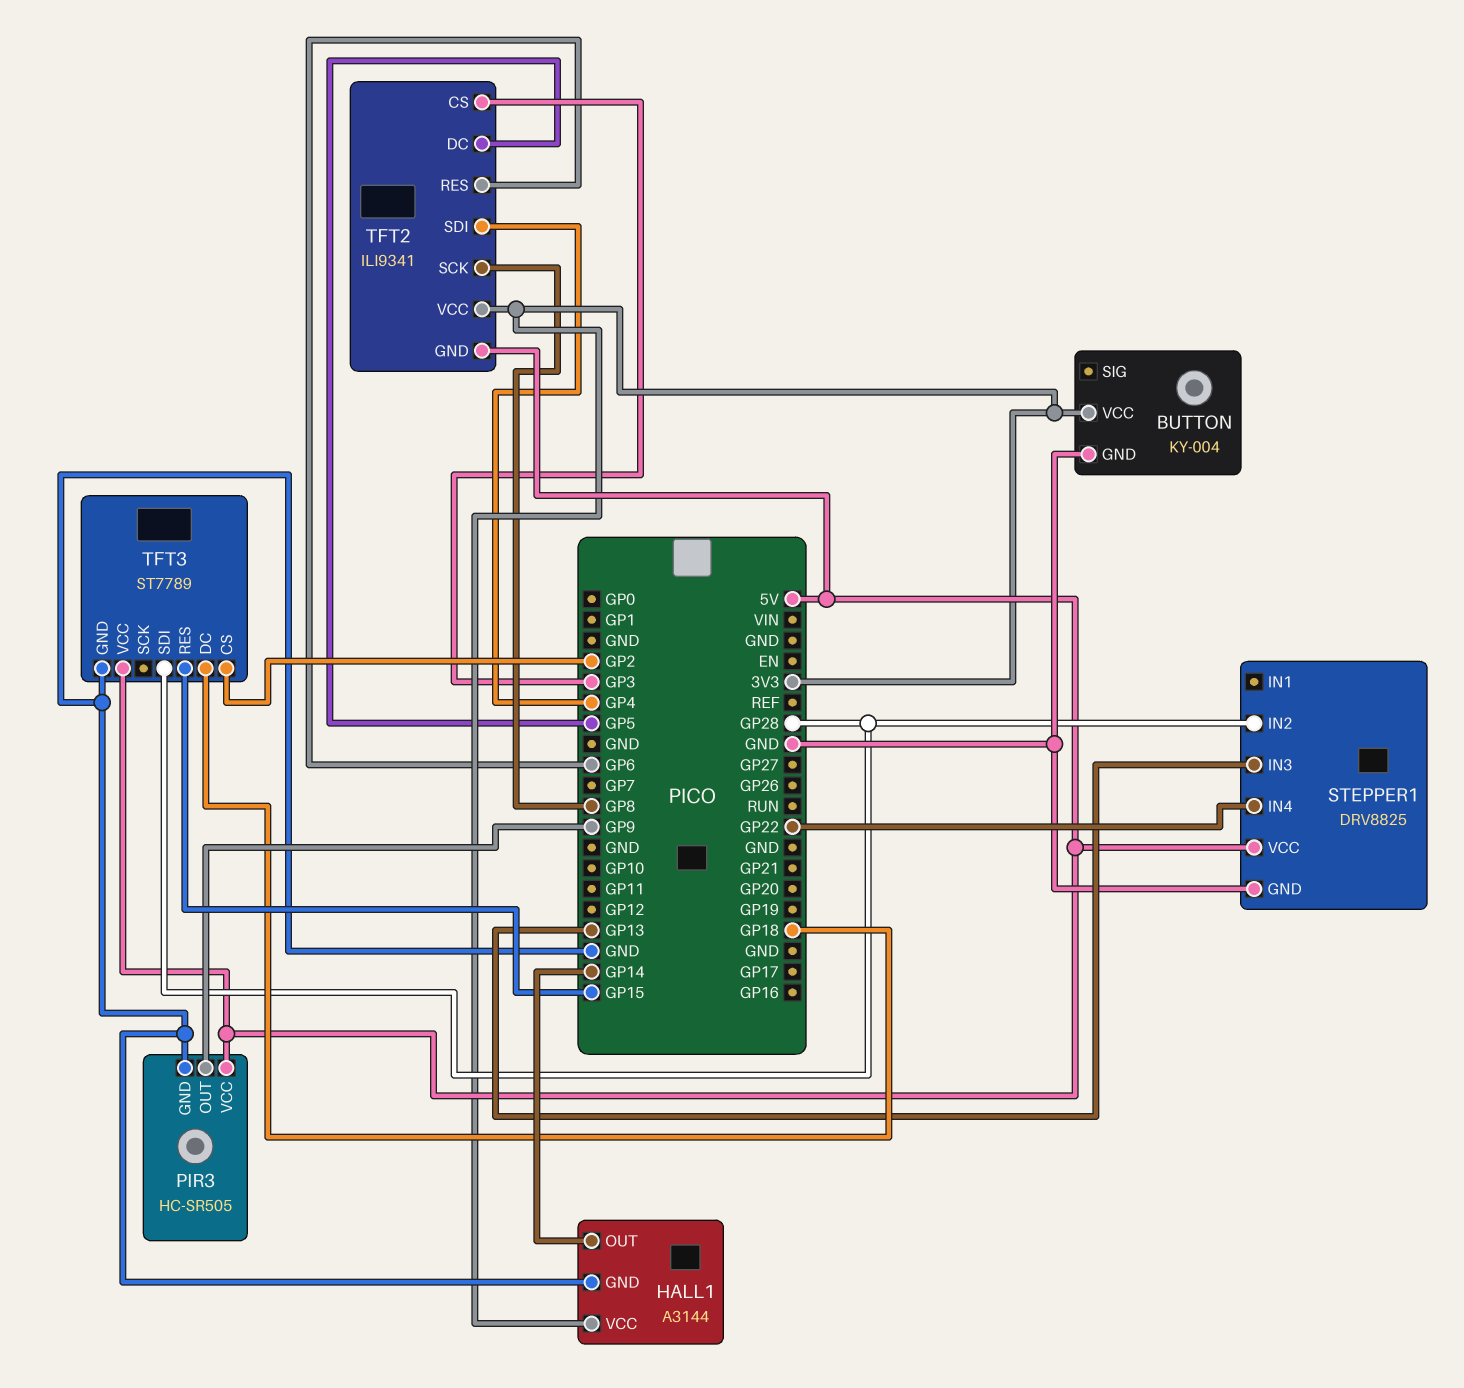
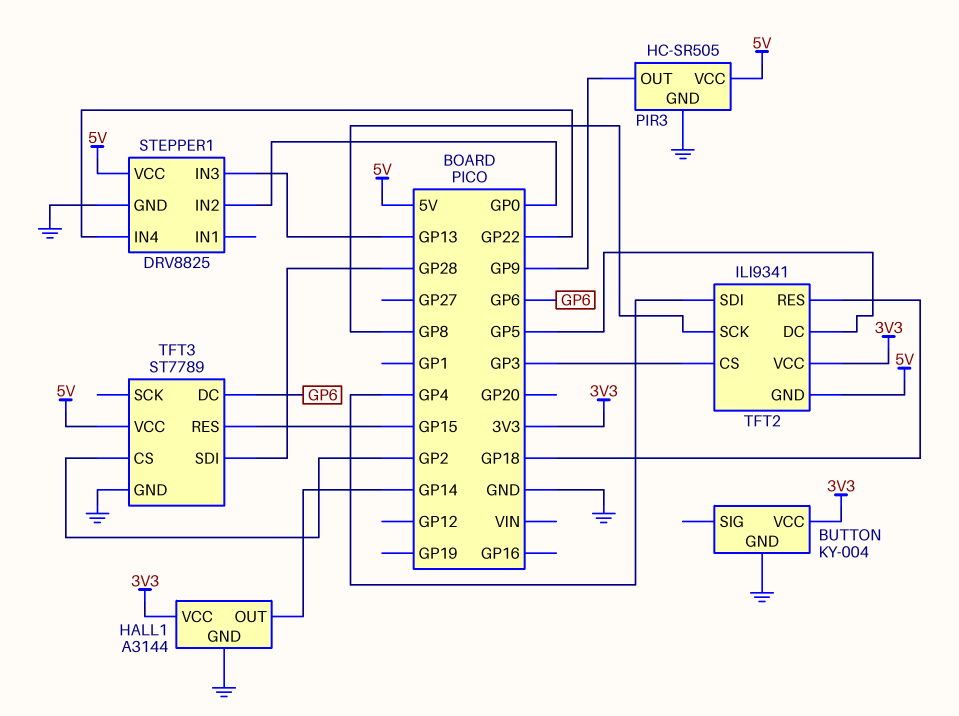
STEPPER1 pin IN2: GP28 -> GP0
TFT2 pin RES: GP6 -> GP18
TFT3 pin DC: GP18 -> GP6

